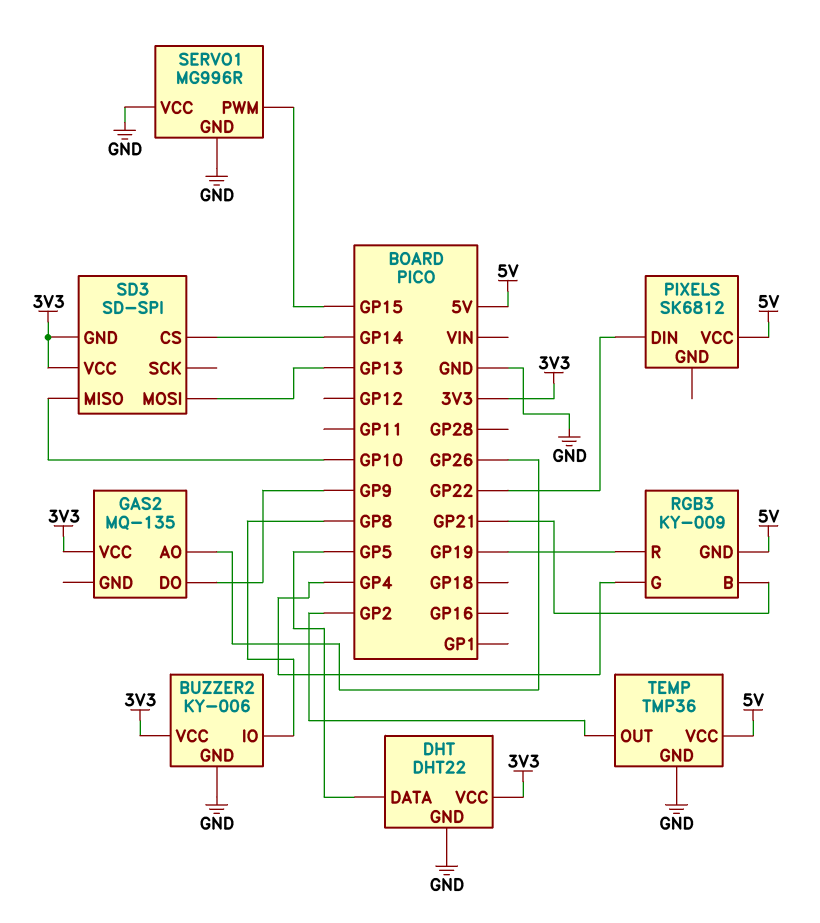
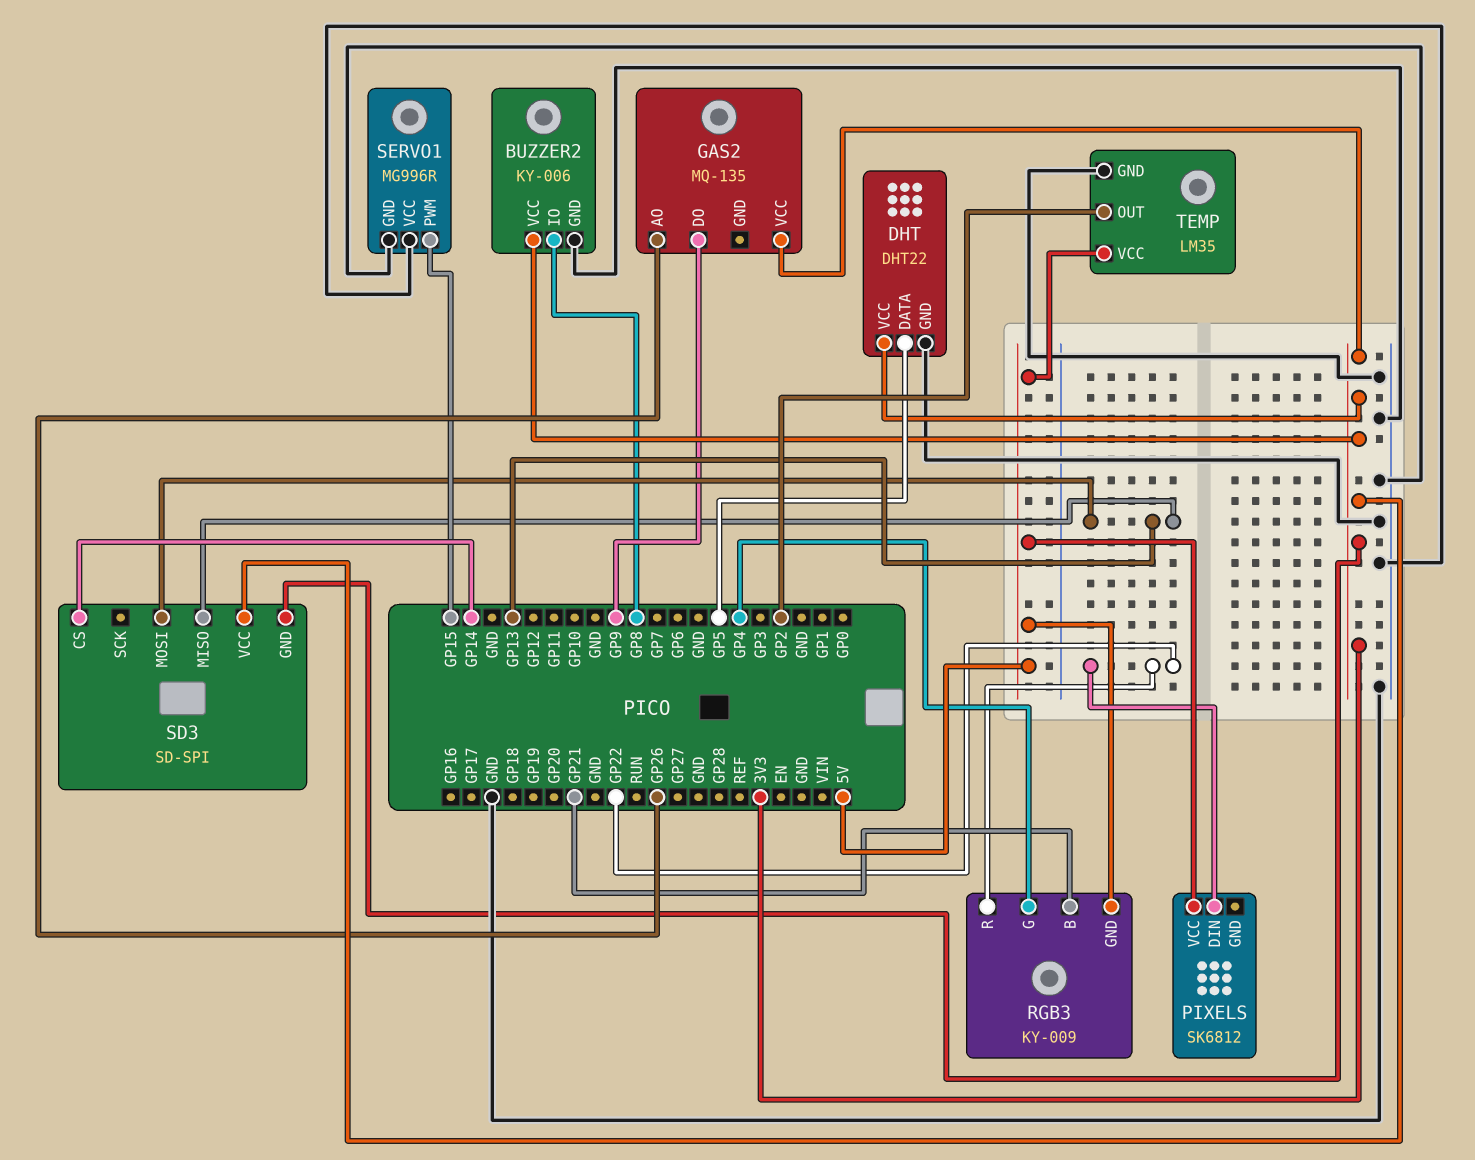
RGB3 pin R: GP19 -> GP22
SD3 pin MISO: GP10 -> GP13
TEMP: TMP36 -> LM35

